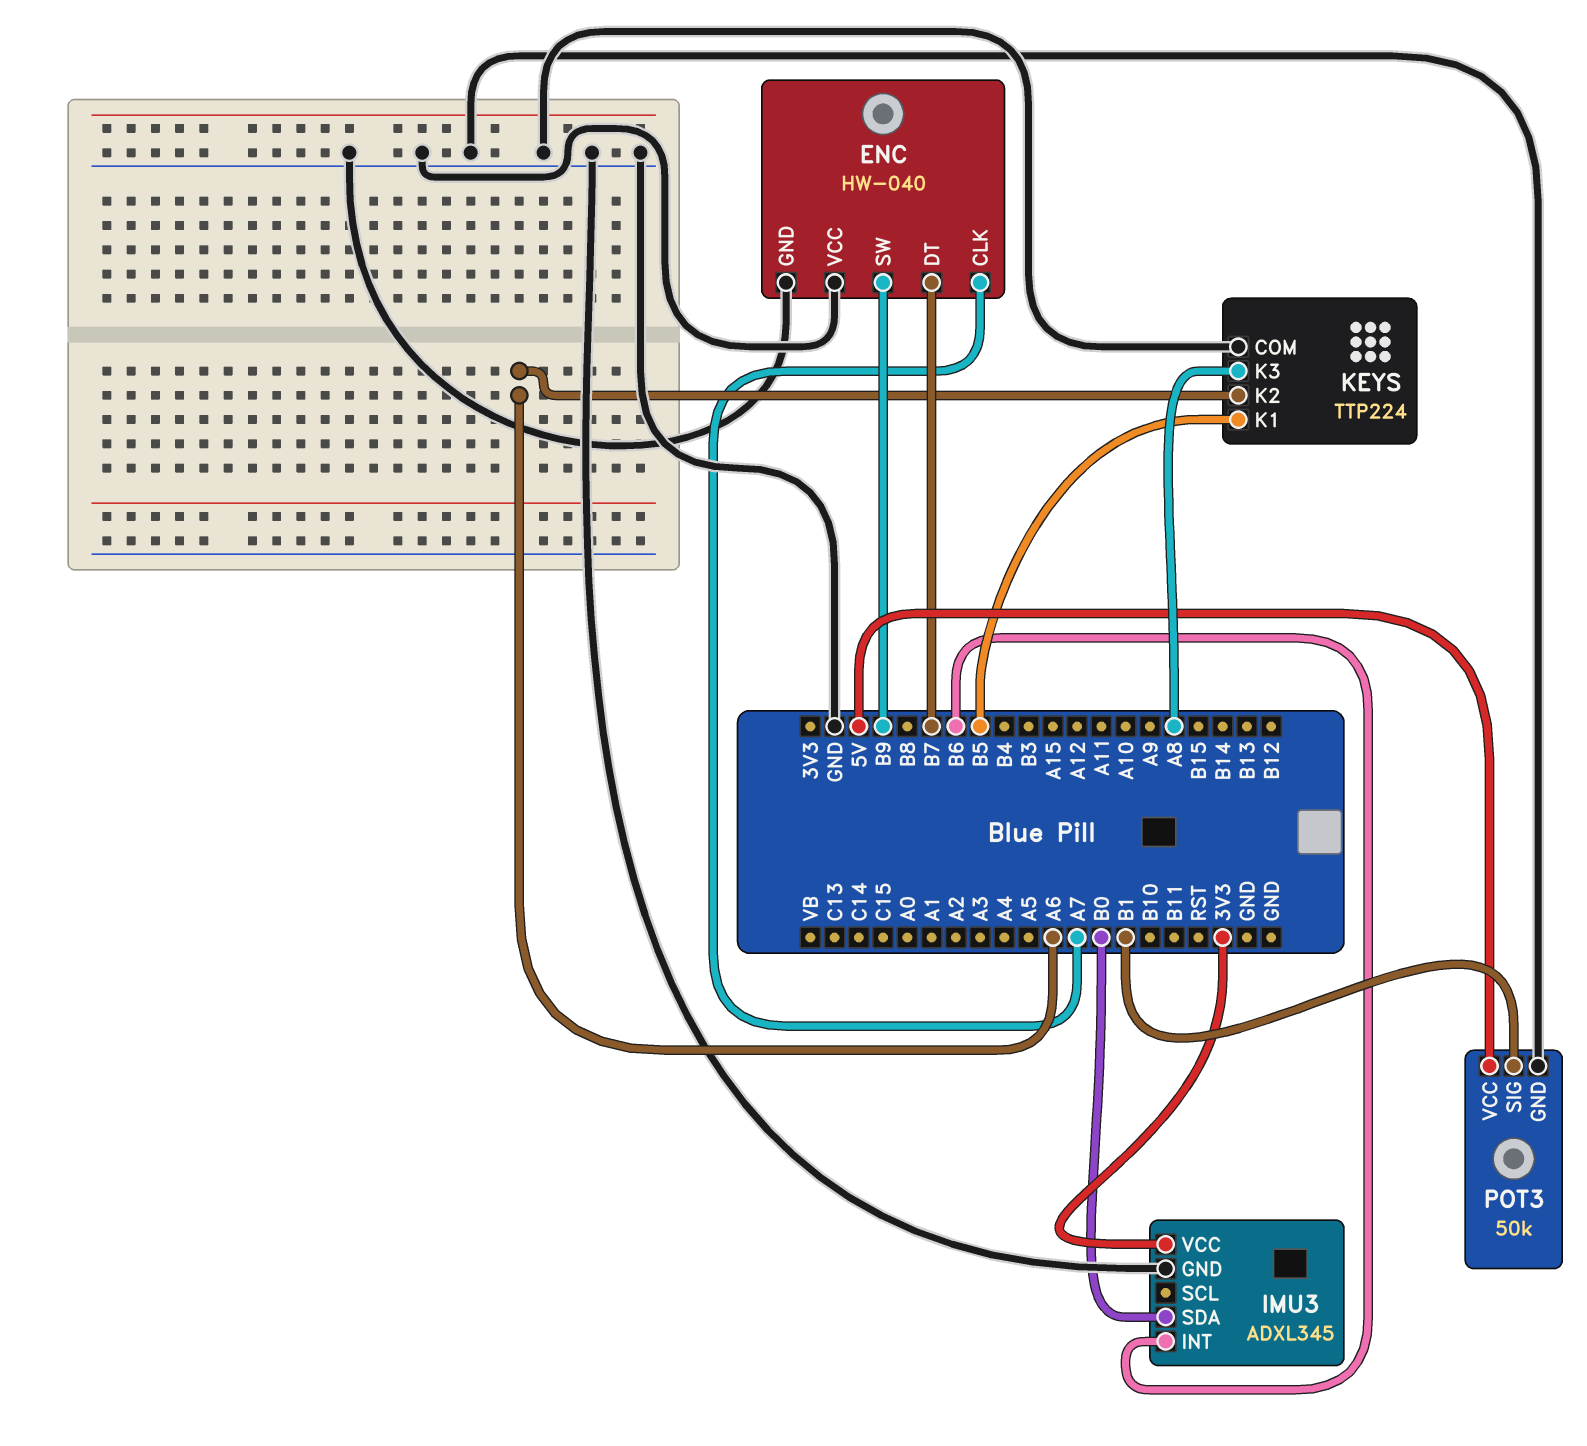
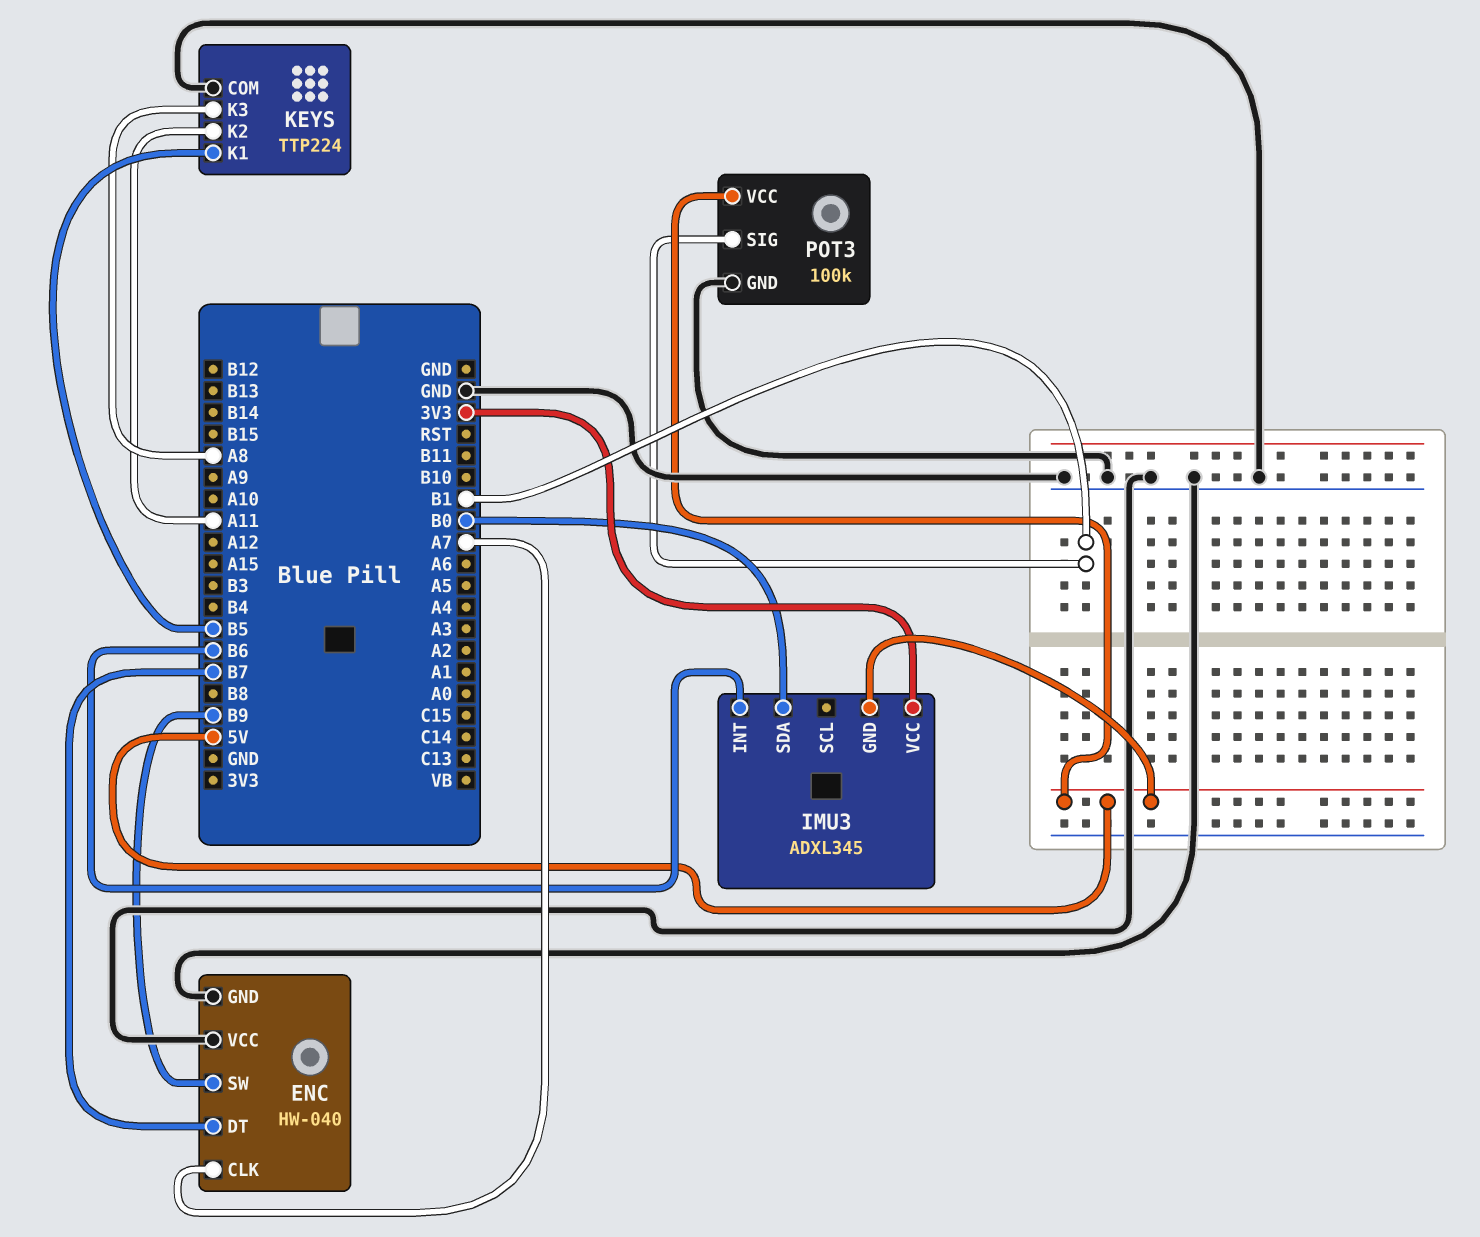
IMU3 pin GND: GND -> 5V
KEYS pin K2: A6 -> A11
POT3: 50k -> 100k

